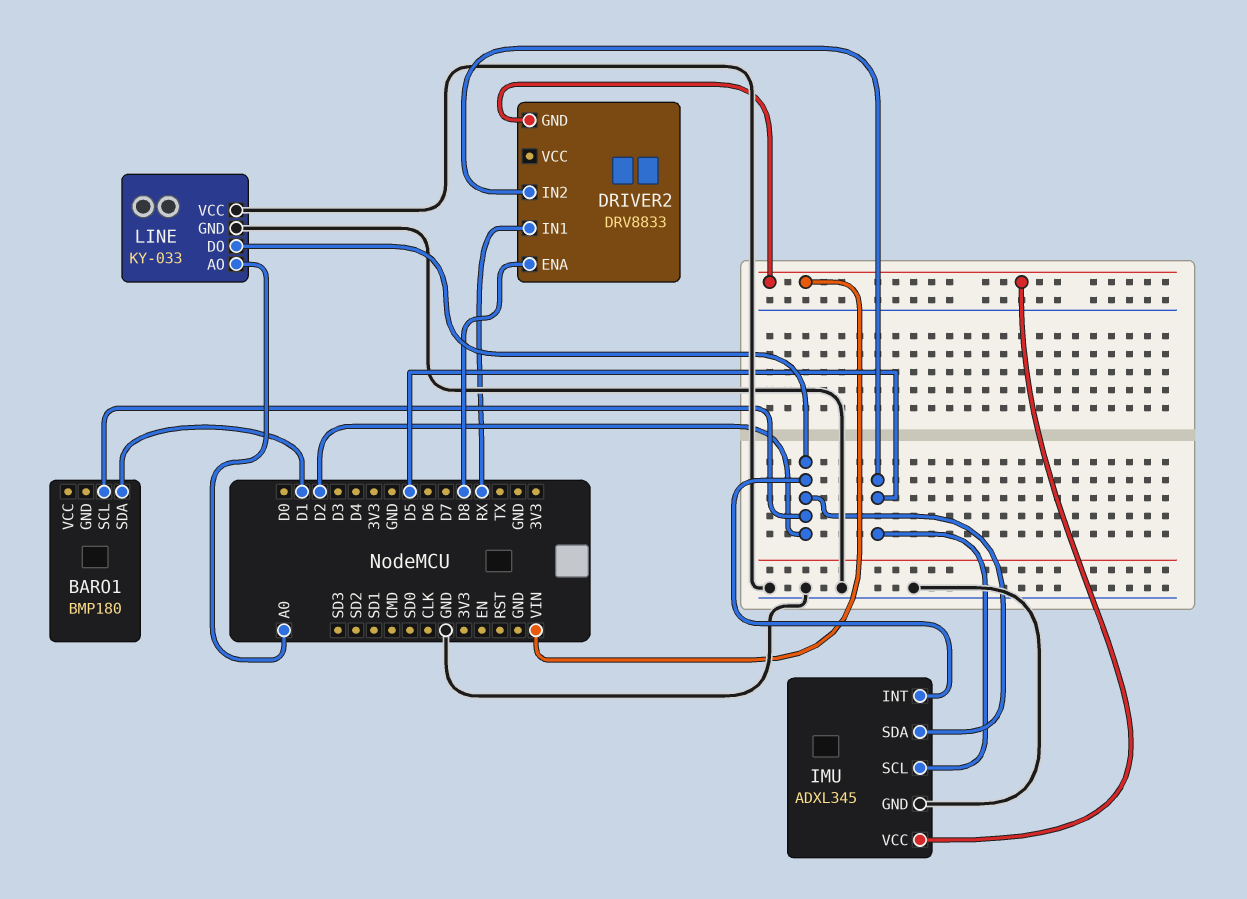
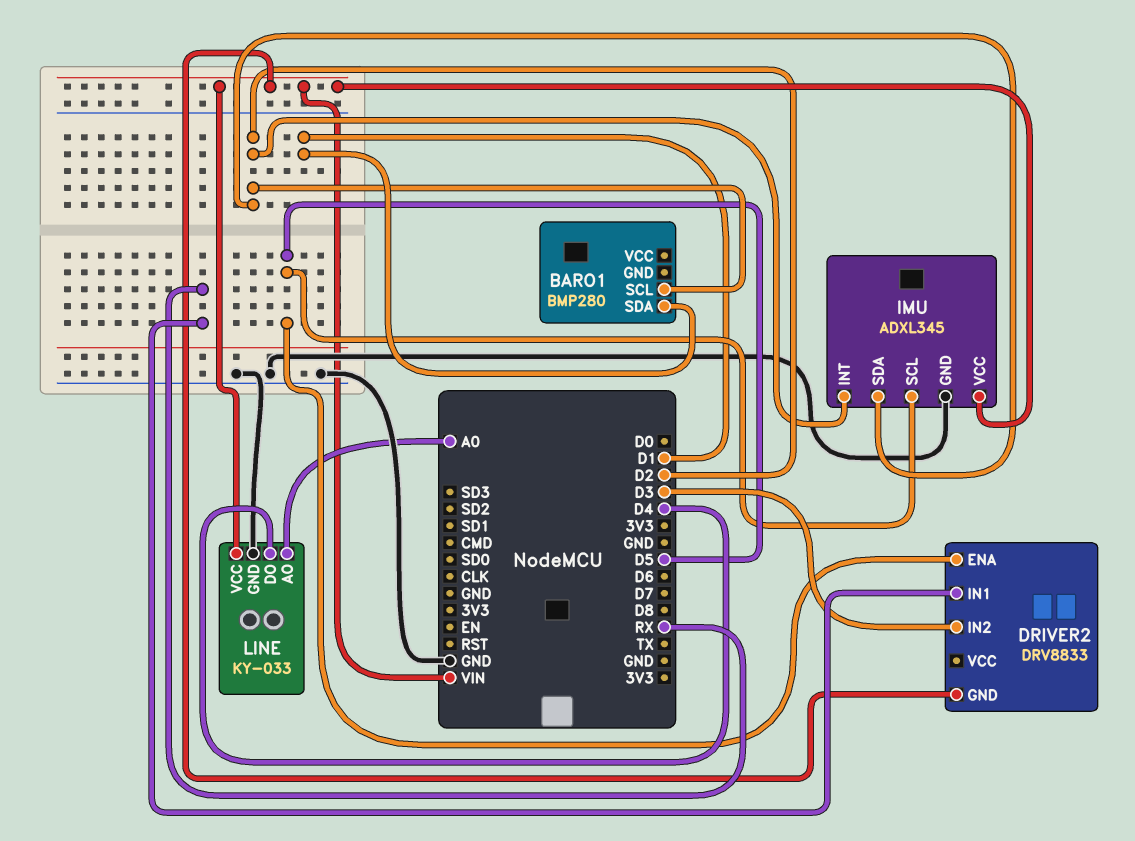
BARO1: BMP180 -> BMP280
DRIVER2 pin ENA: D8 -> D5
DRIVER2 pin IN2: D5 -> D3
LINE pin DO: D2 -> D4
LINE pin VCC: GND -> VIN

